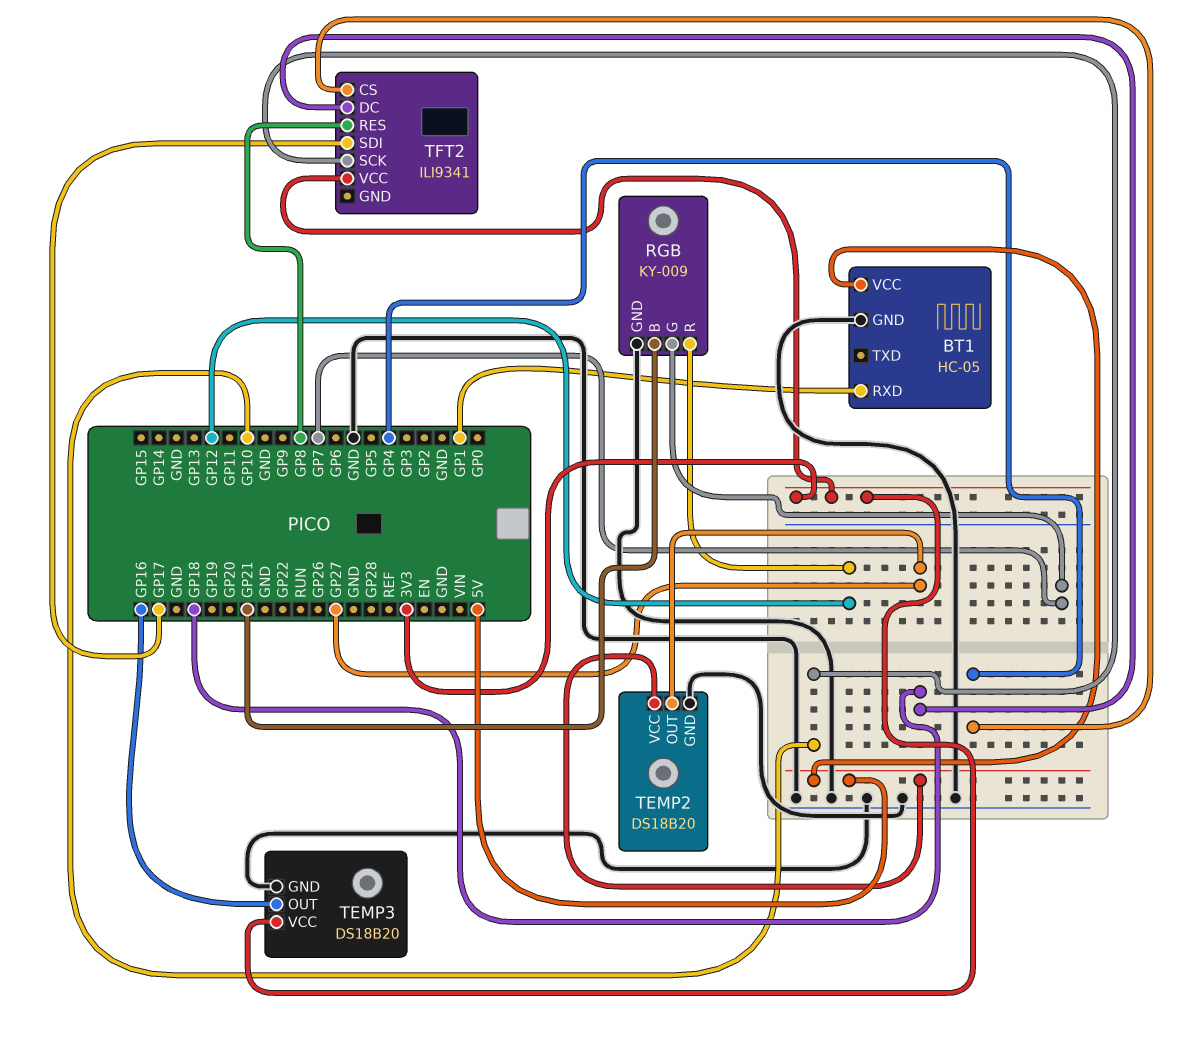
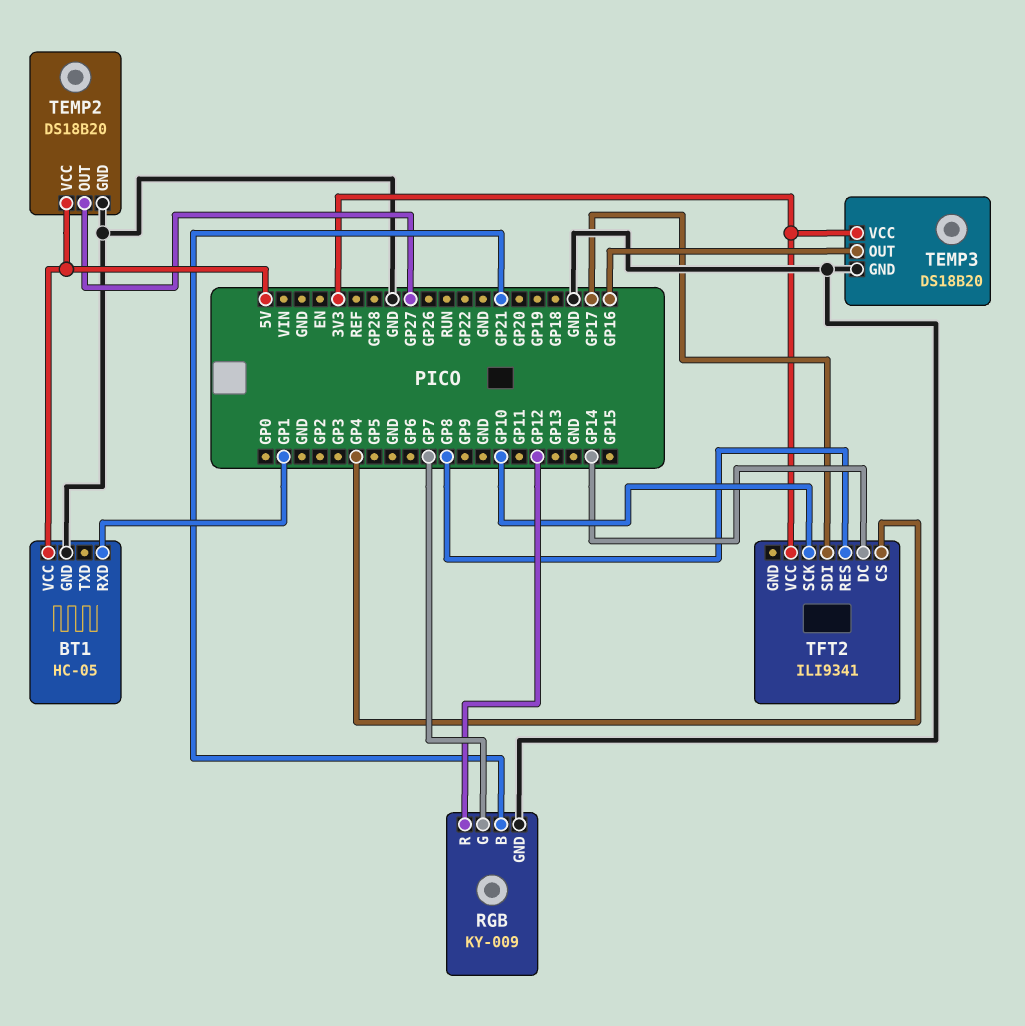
TFT2 pin DC: GP18 -> GP14

